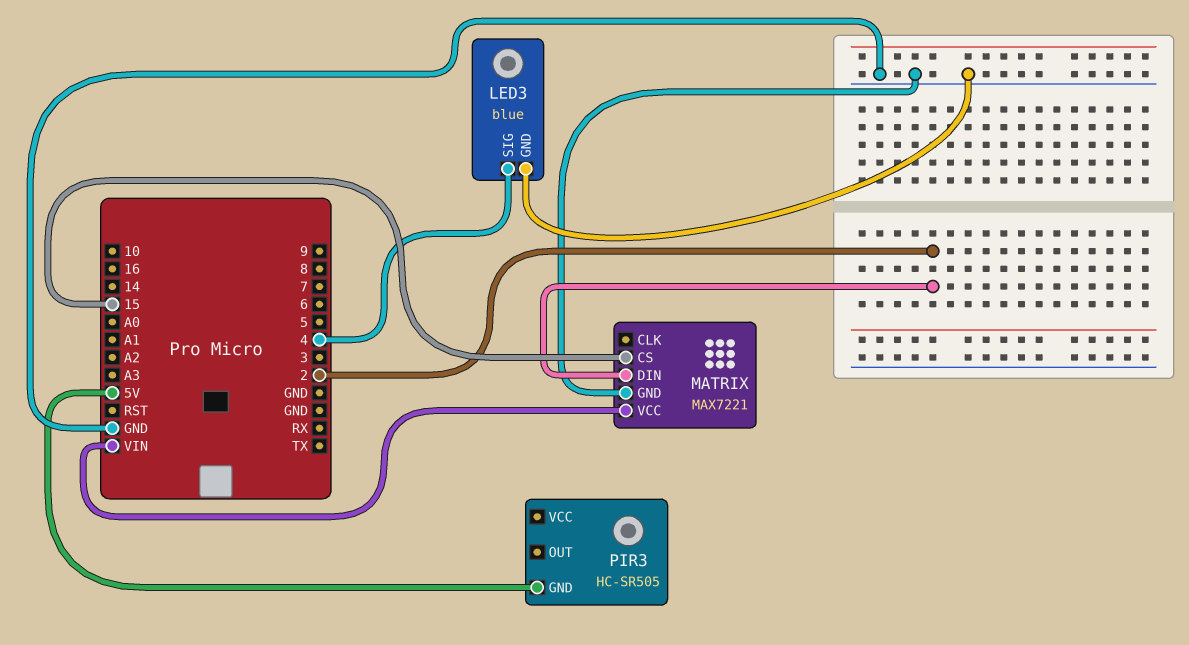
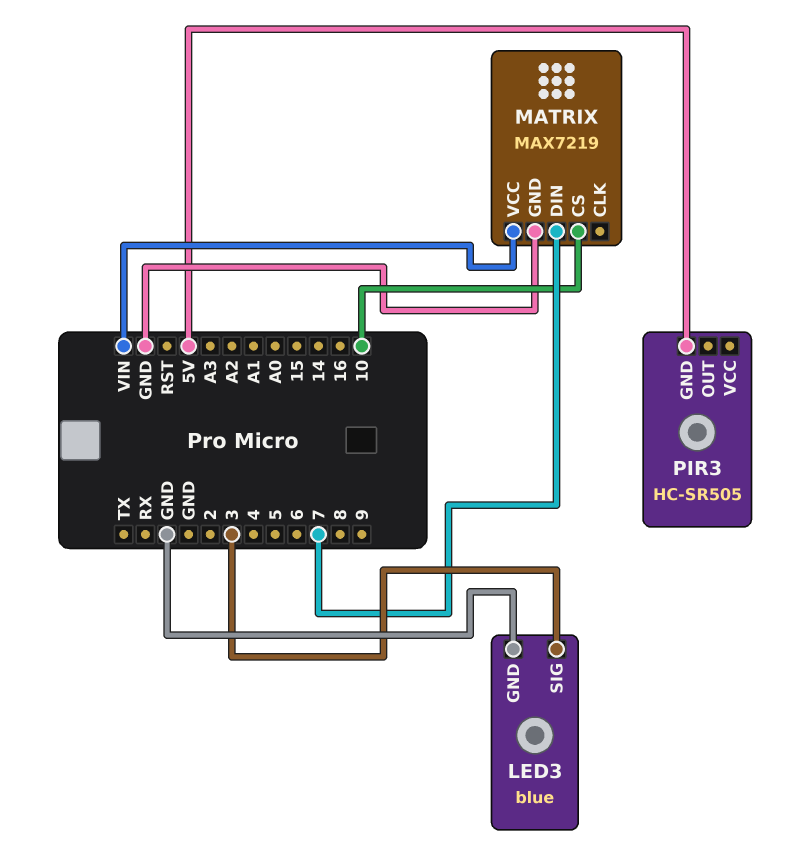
LED3 pin SIG: 4 -> 3
MATRIX: MAX7221 -> MAX7219
MATRIX pin CS: 15 -> 10
MATRIX pin DIN: 2 -> 7

